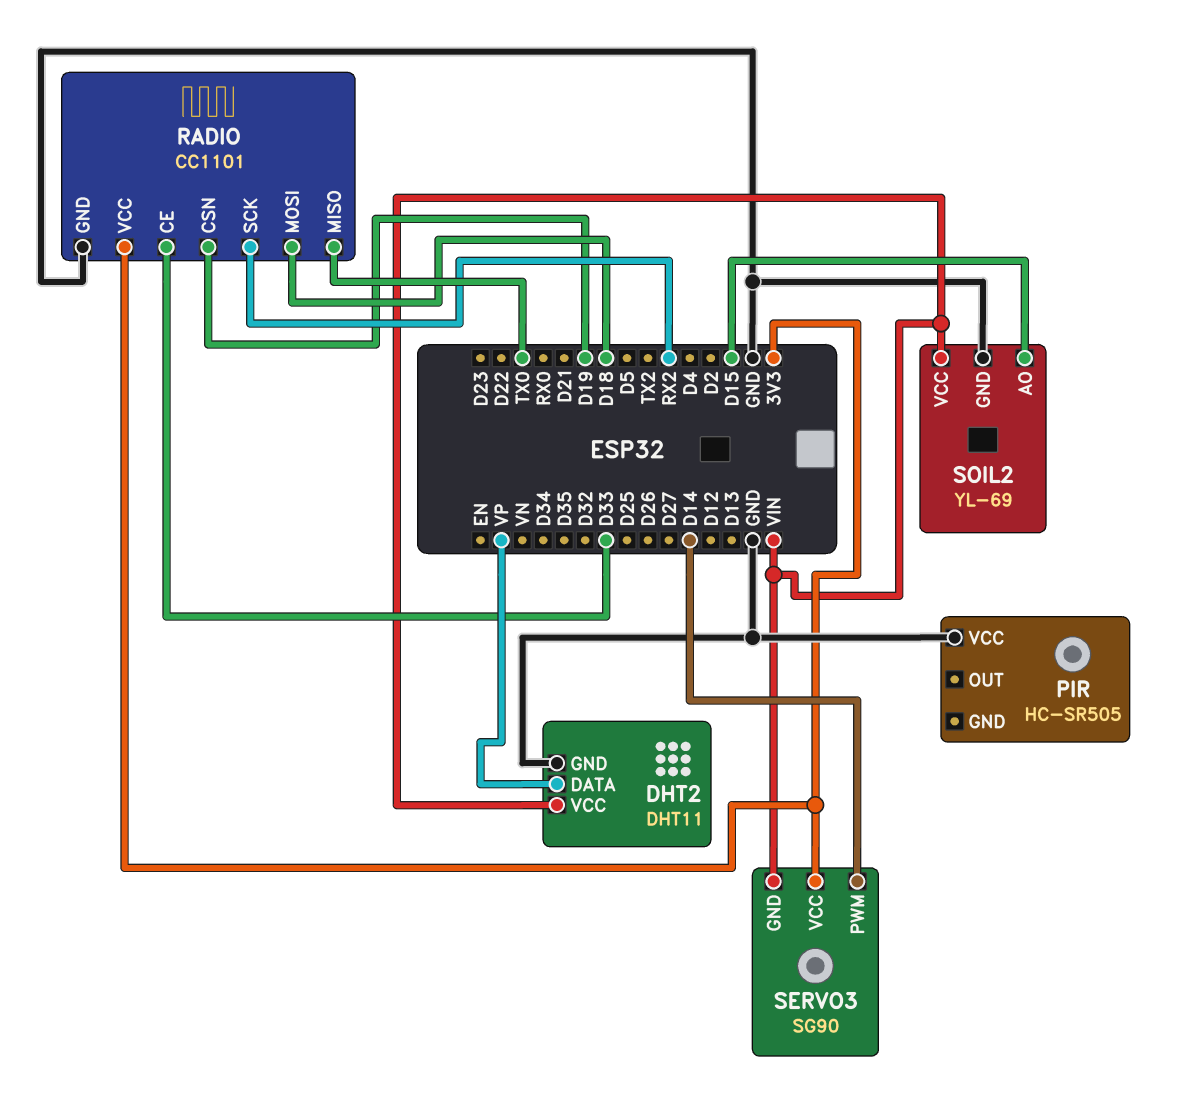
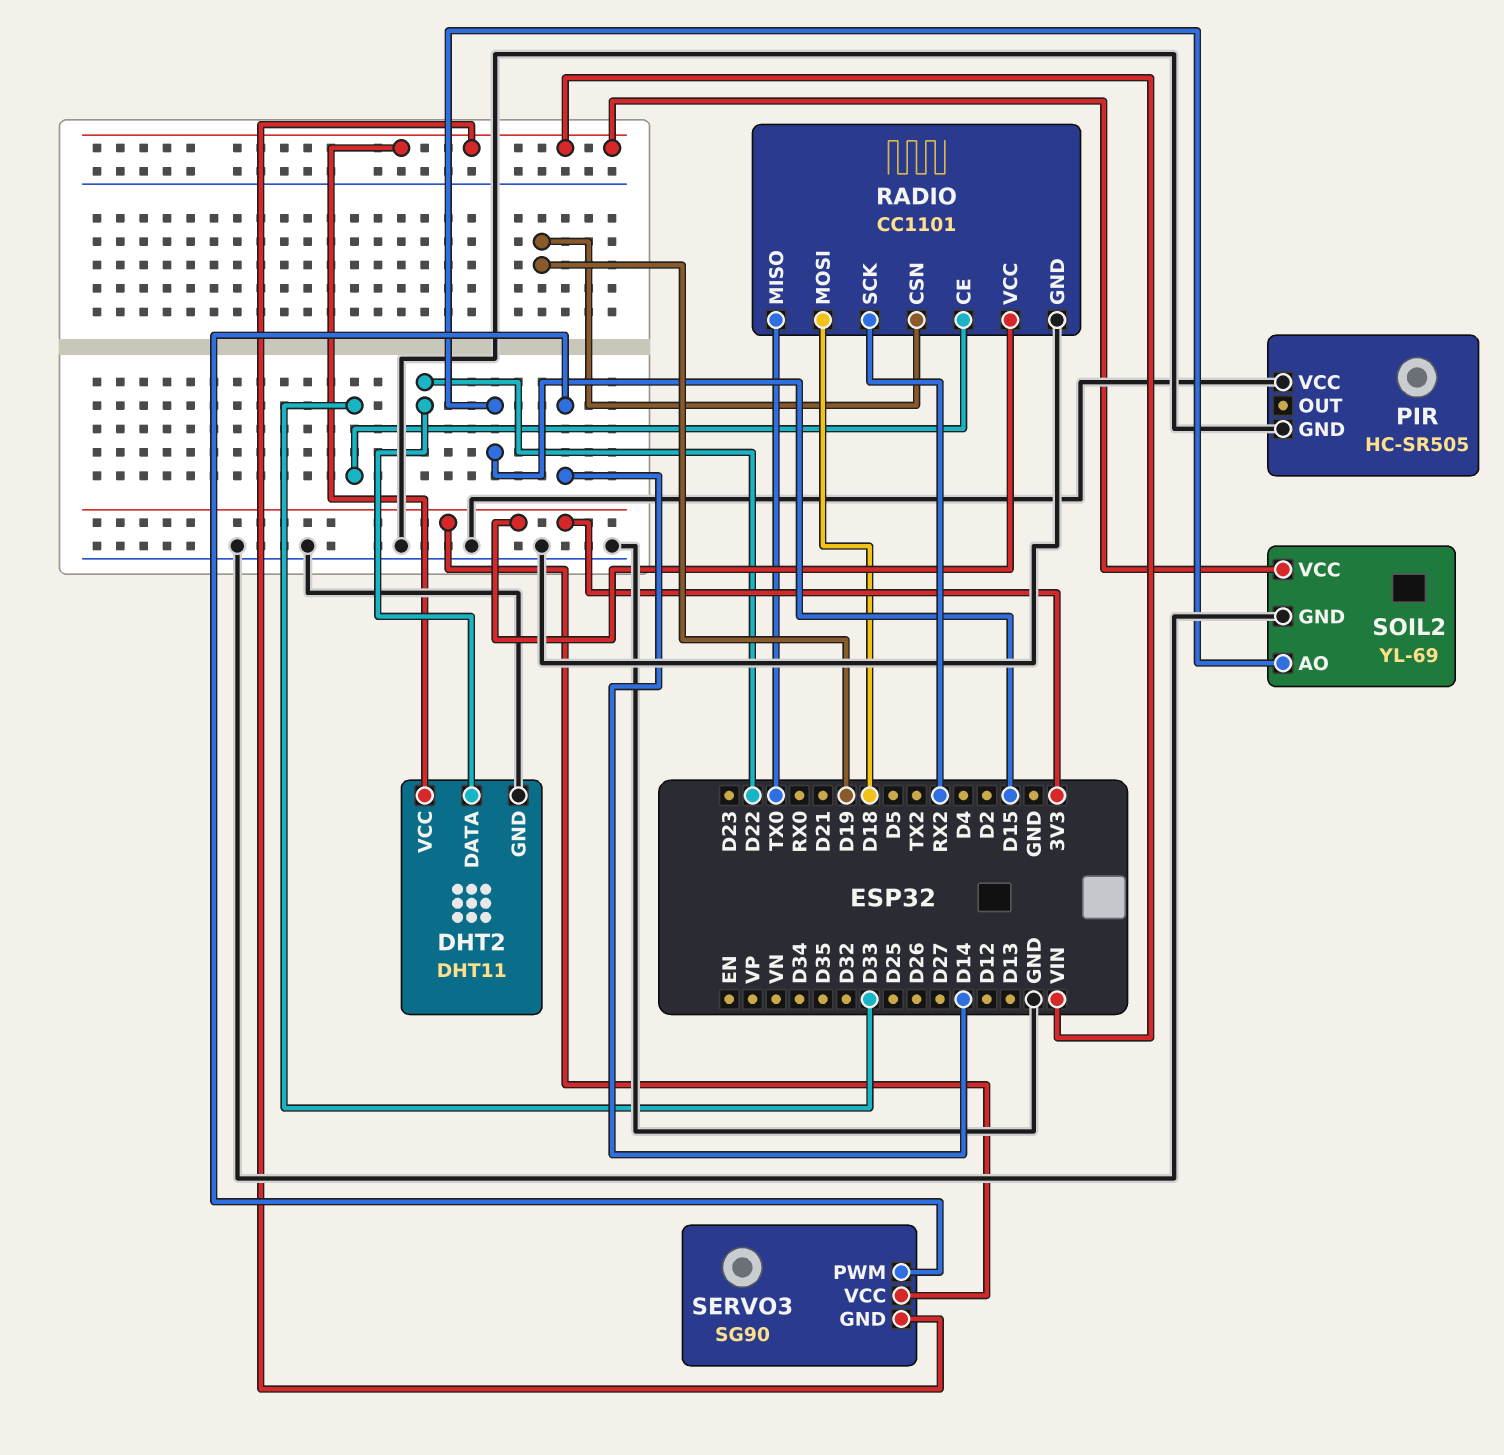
DHT2 pin DATA: VP -> D22
PIR pin GND: none -> GND

